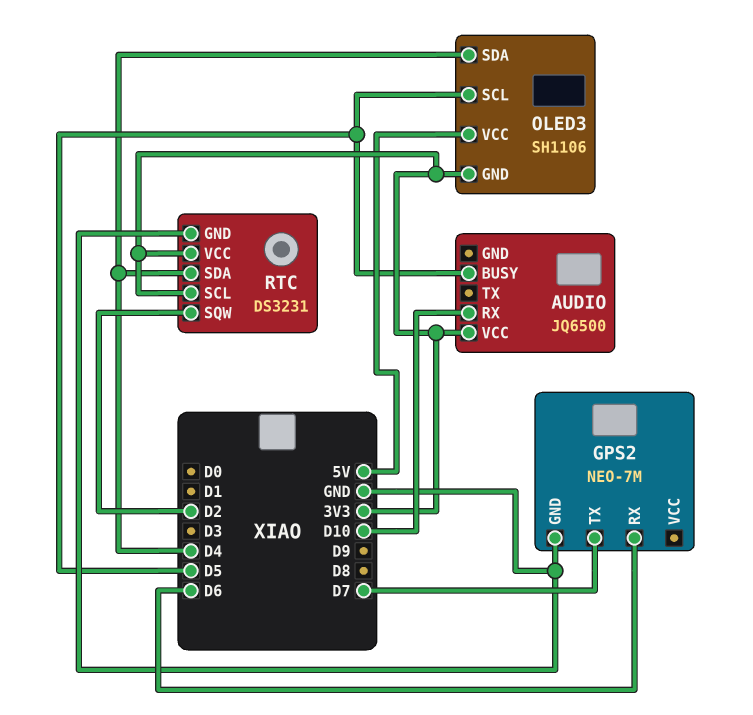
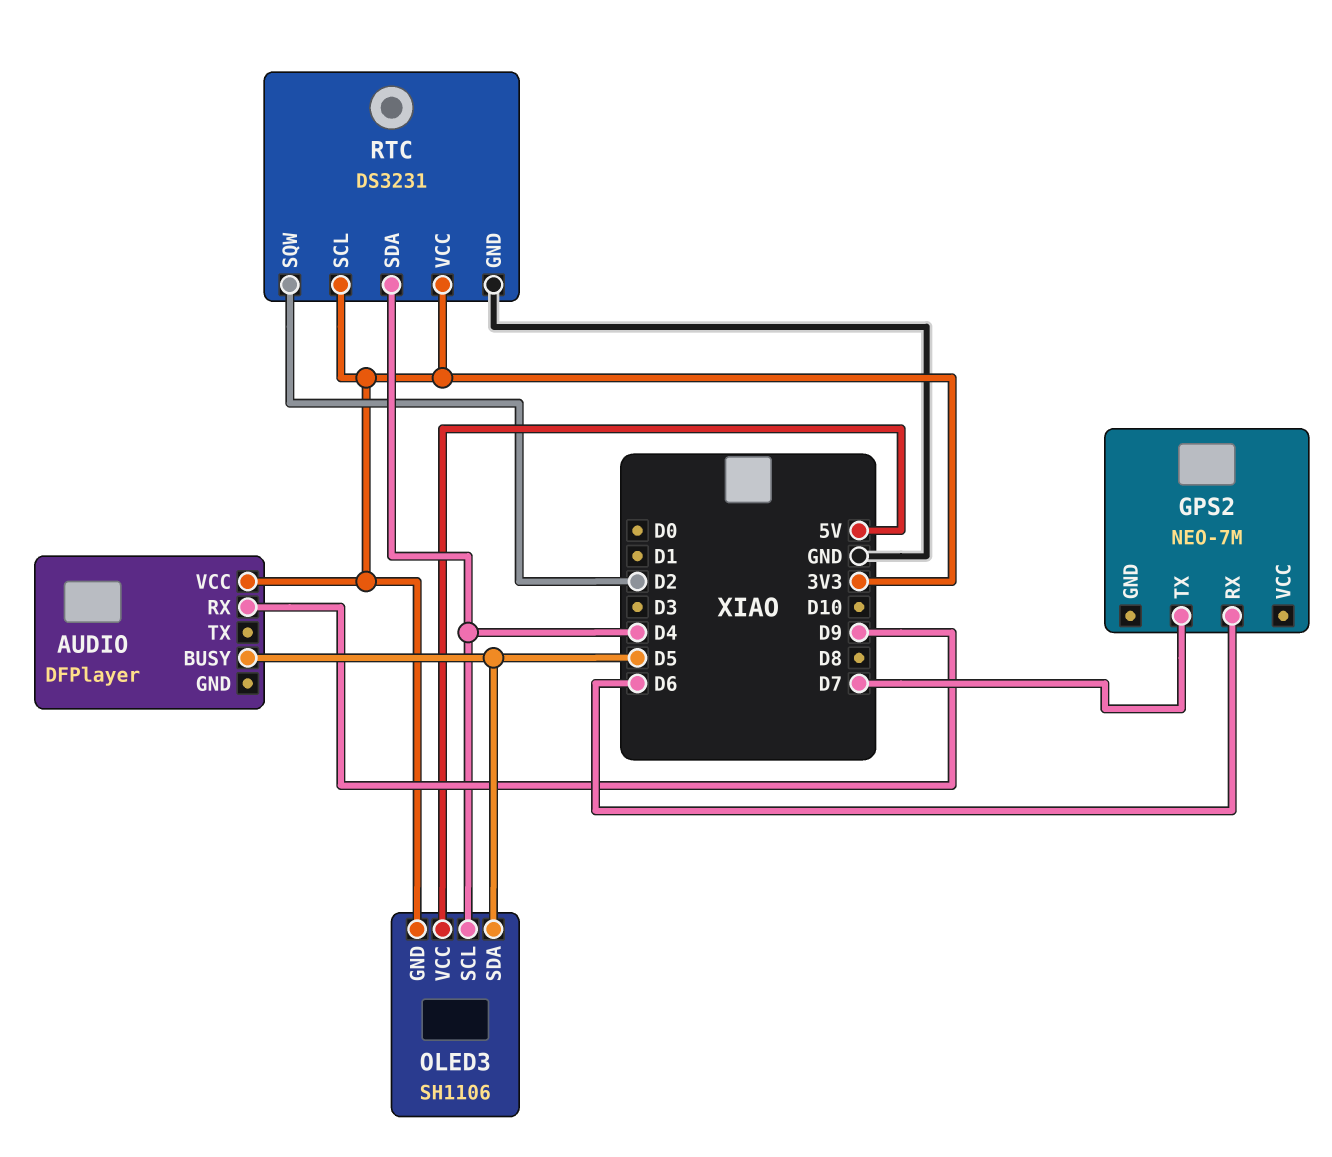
AUDIO: JQ6500 -> DFPlayer
AUDIO pin RX: D10 -> D9
GPS2 pin GND: GND -> none
OLED3 pin SCL: D5 -> D4
OLED3 pin SDA: D4 -> D5

